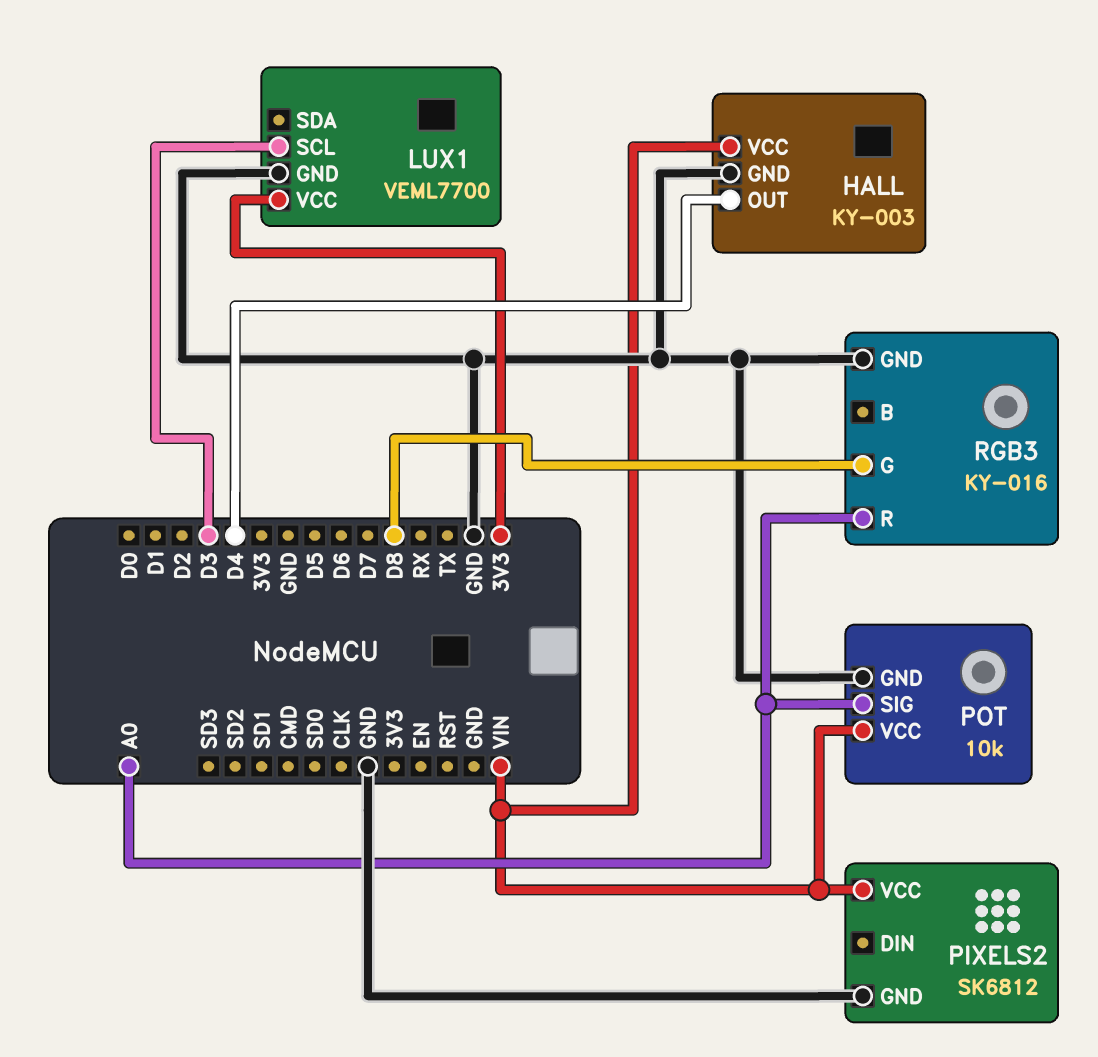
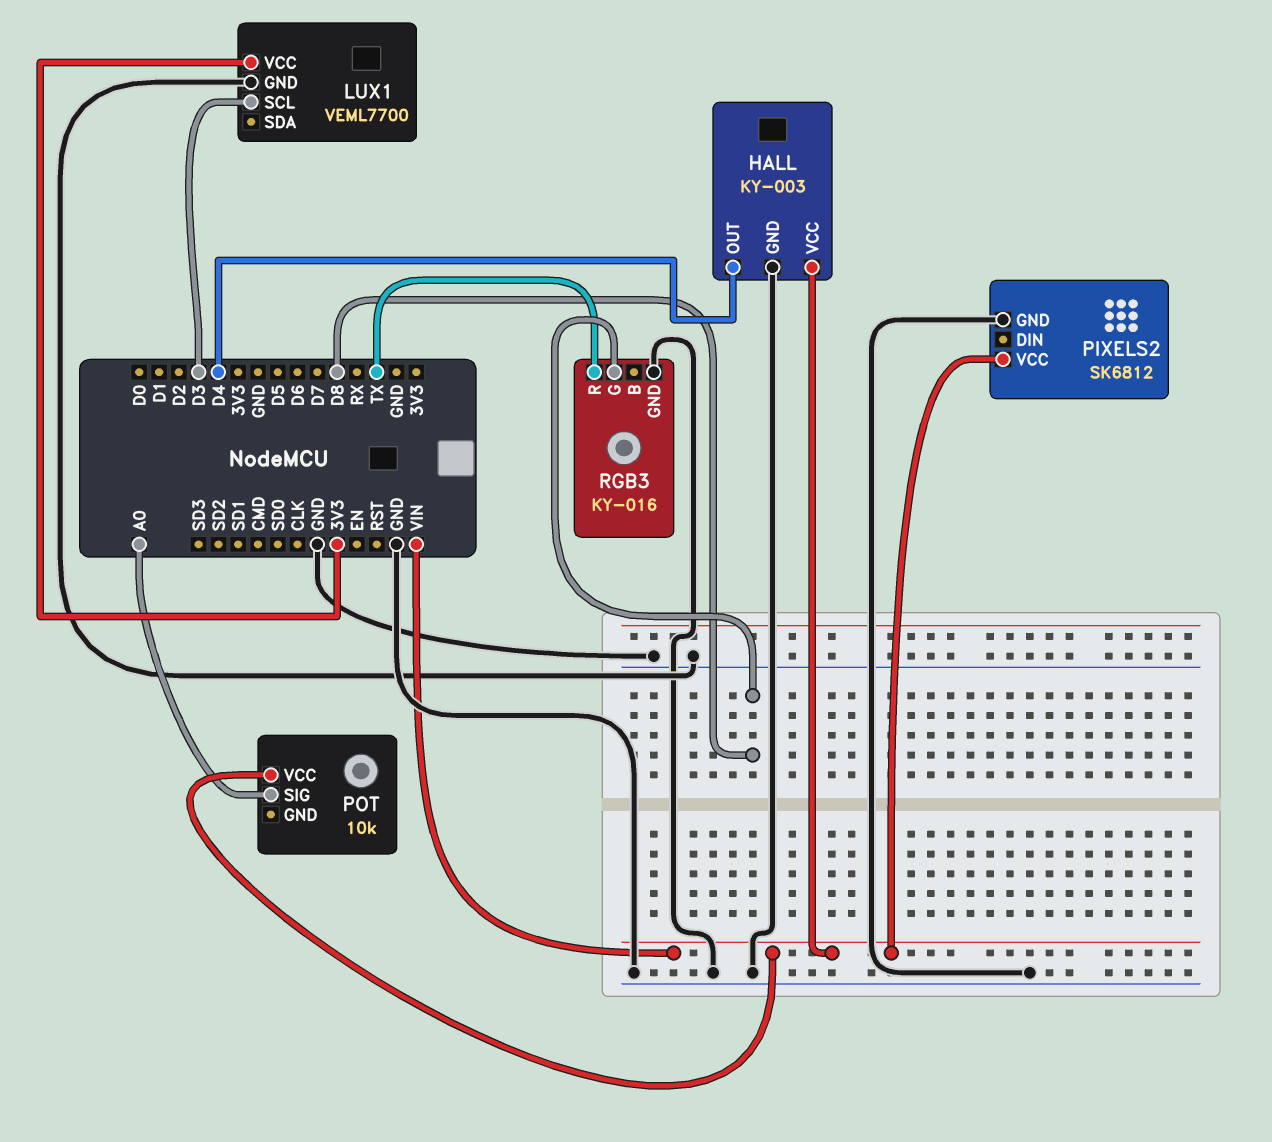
POT pin GND: GND -> none
RGB3 pin R: A0 -> TX

